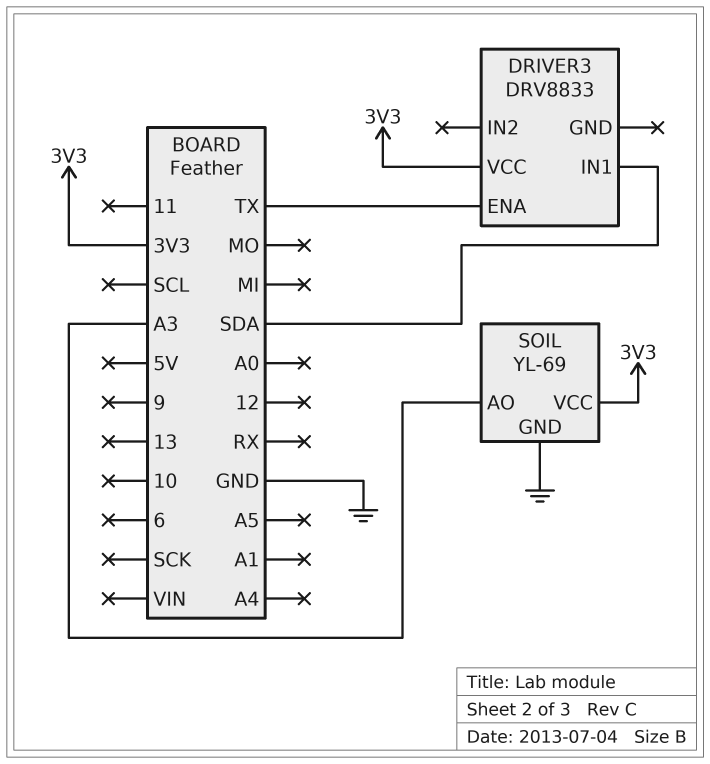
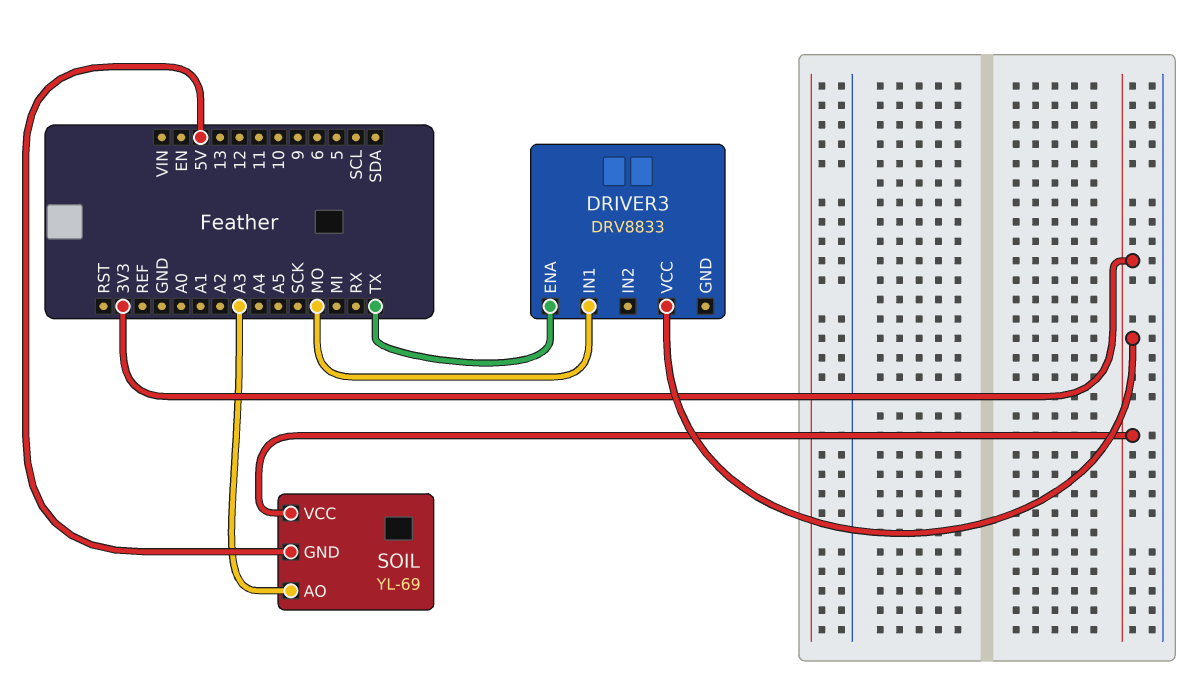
DRIVER3 pin IN1: SDA -> MO
SOIL pin GND: GND -> 5V

